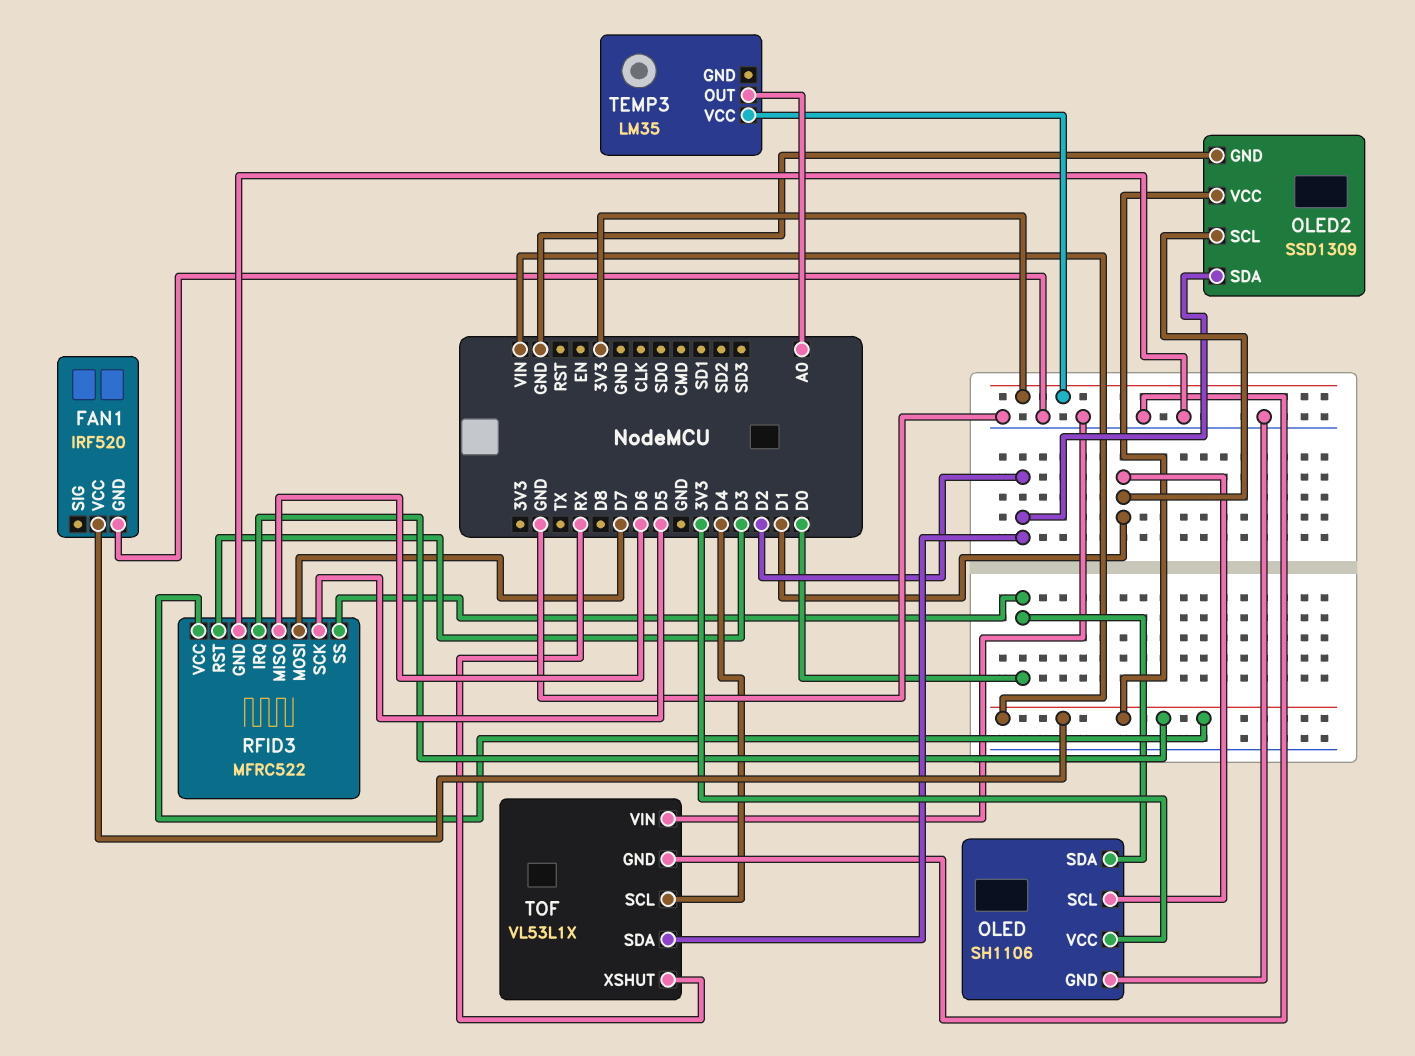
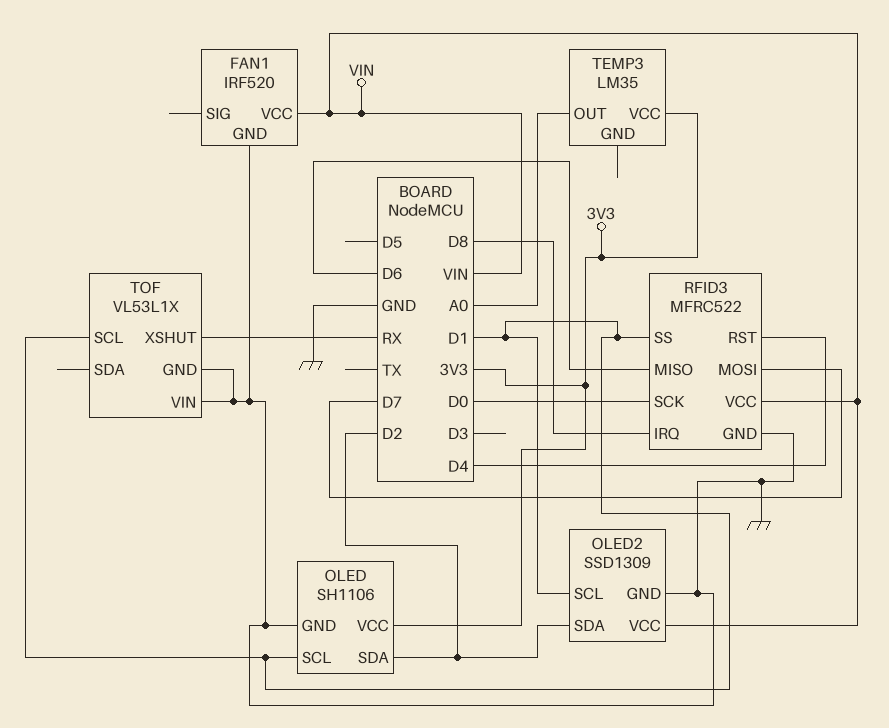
OLED pin SDA: D0 -> D2
RFID3 pin IRQ: VIN -> D8
RFID3 pin RST: D3 -> D4
RFID3 pin SCK: D5 -> D0
RFID3 pin SS: D0 -> D1
TOF pin SCL: D4 -> D1
TOF pin SDA: D2 -> none

